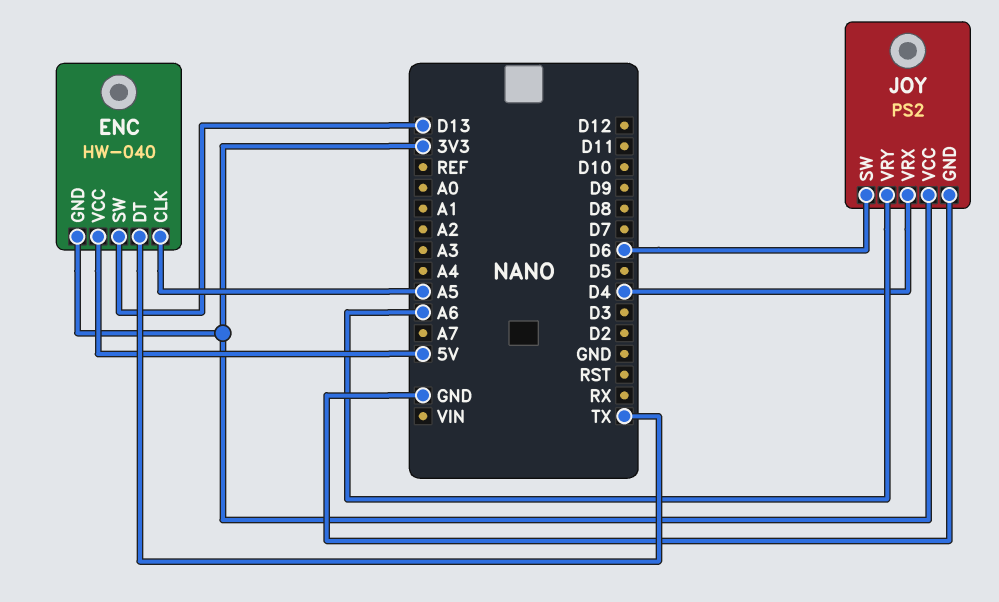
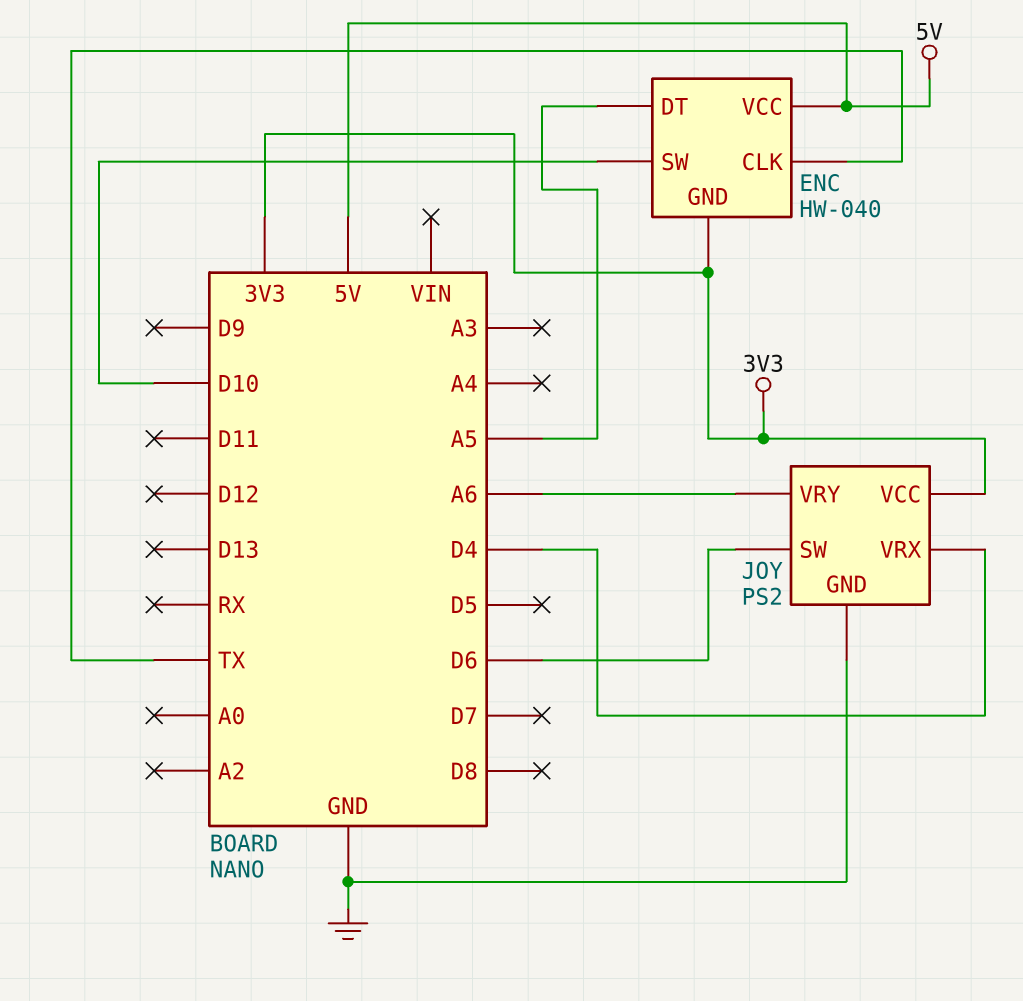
ENC pin CLK: A5 -> TX
ENC pin DT: TX -> A5
ENC pin SW: D13 -> D10

